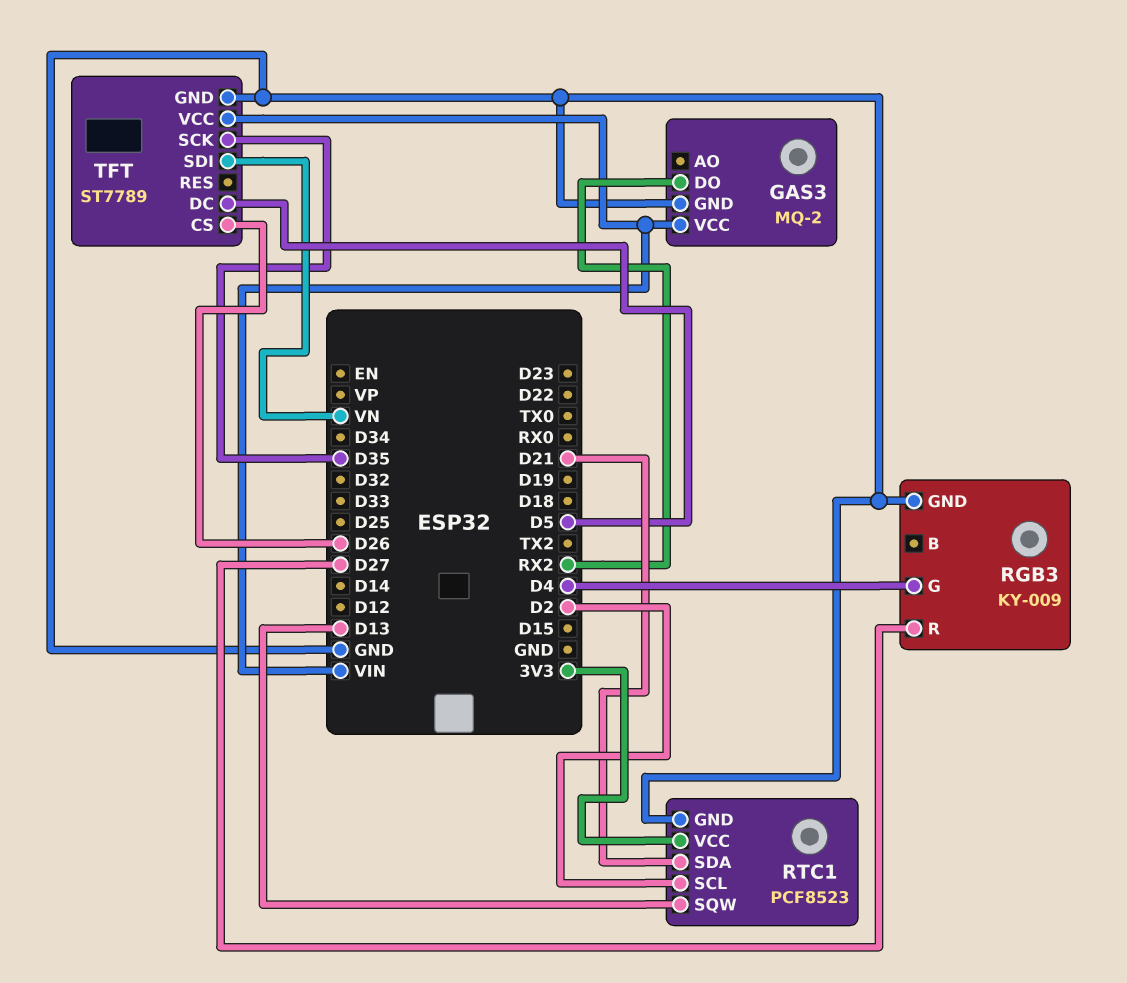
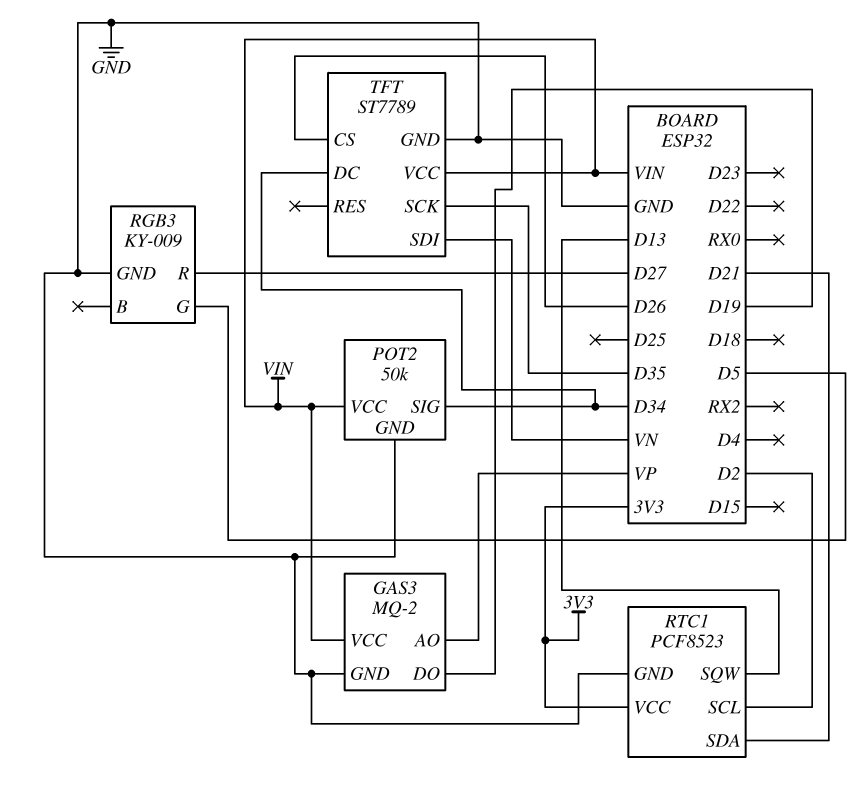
GAS3 pin AO: none -> VP
GAS3 pin DO: RX2 -> D19
POT2: none -> 50k
POT2 pin GND: none -> GND
POT2 pin SIG: none -> D34
POT2 pin VCC: none -> VIN
RGB3 pin G: D4 -> D5
TFT pin DC: D5 -> D34

